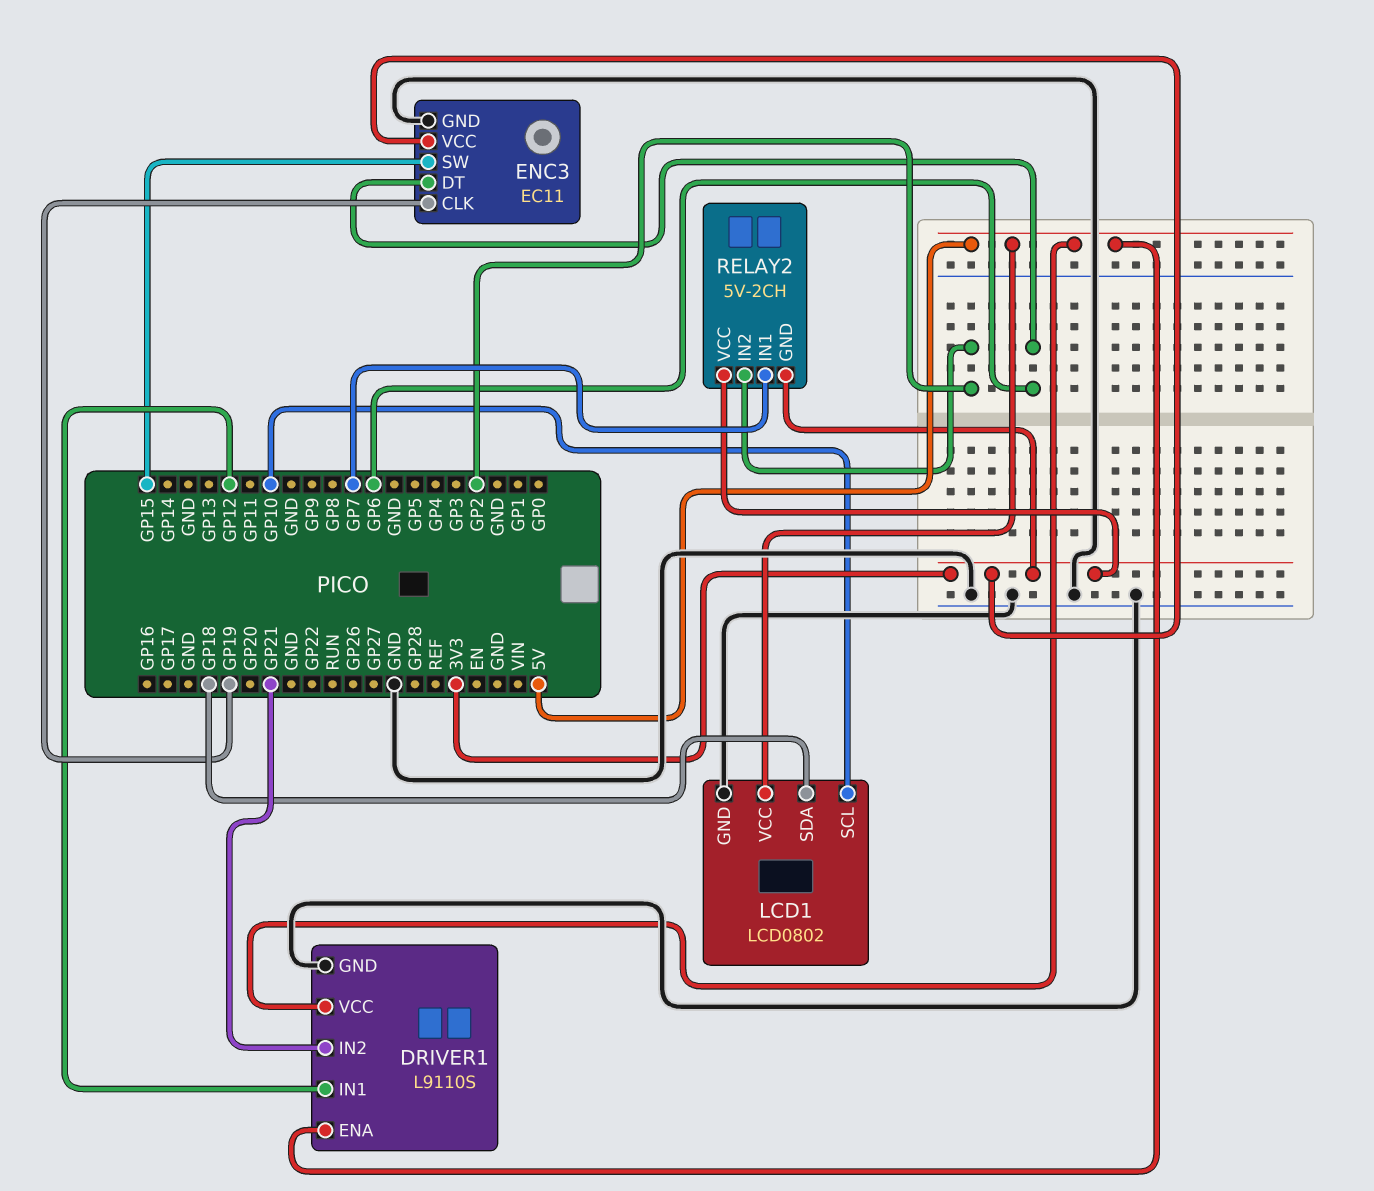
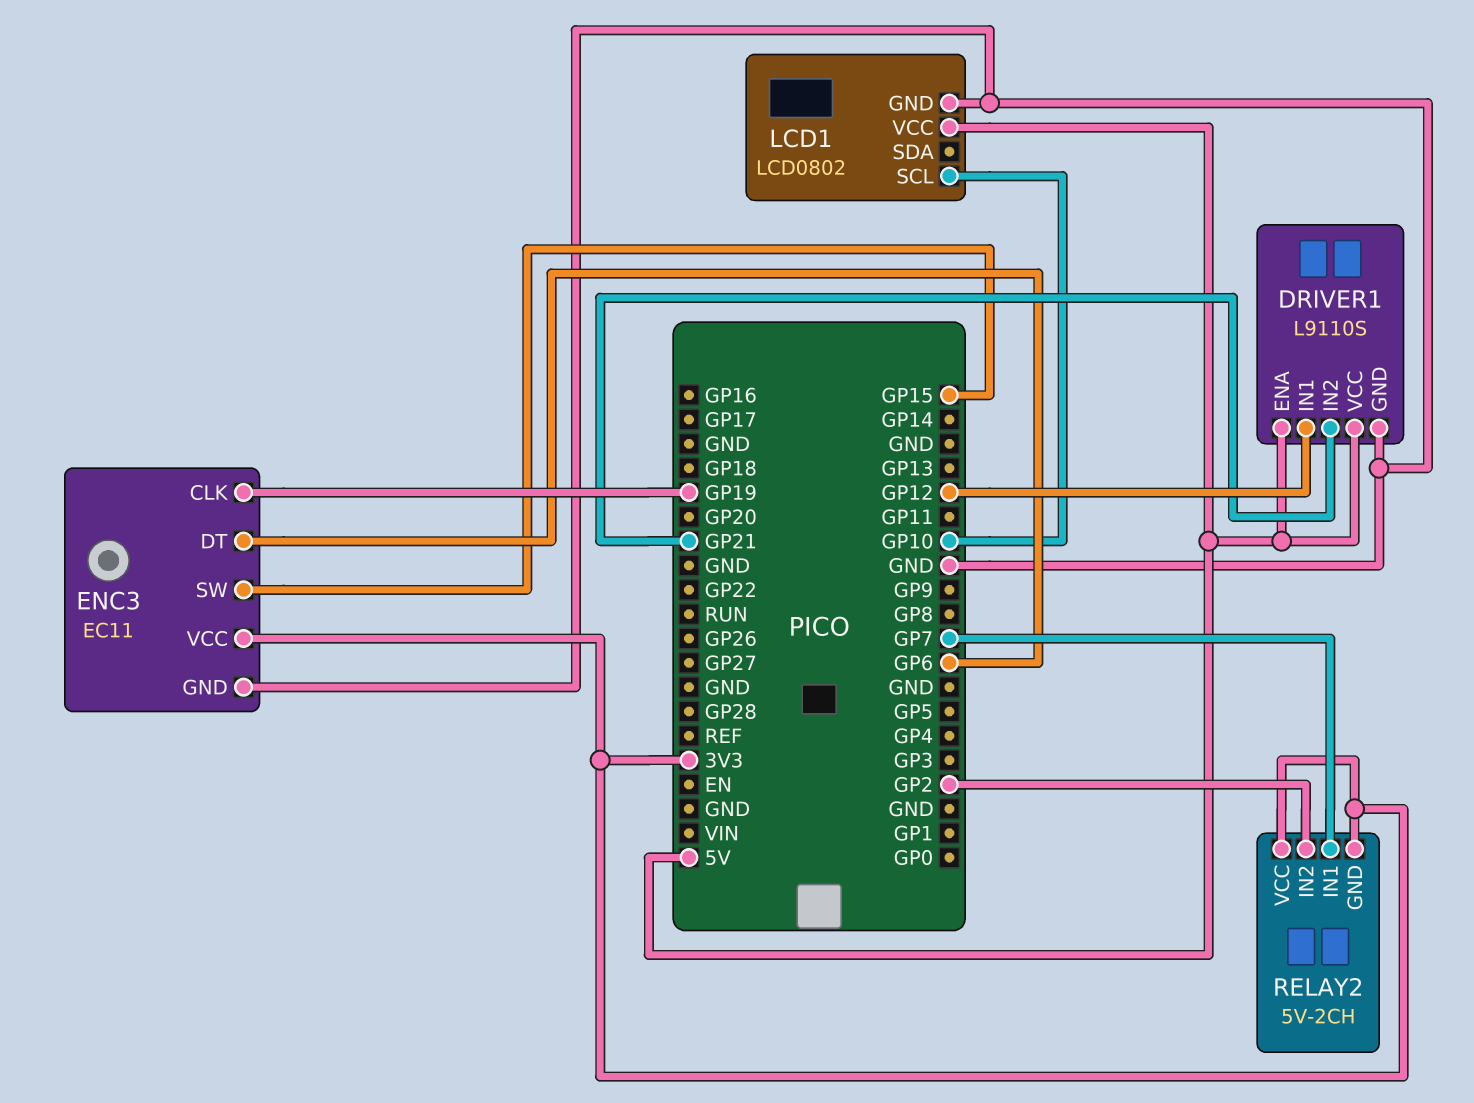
LCD1 pin SDA: GP18 -> none

